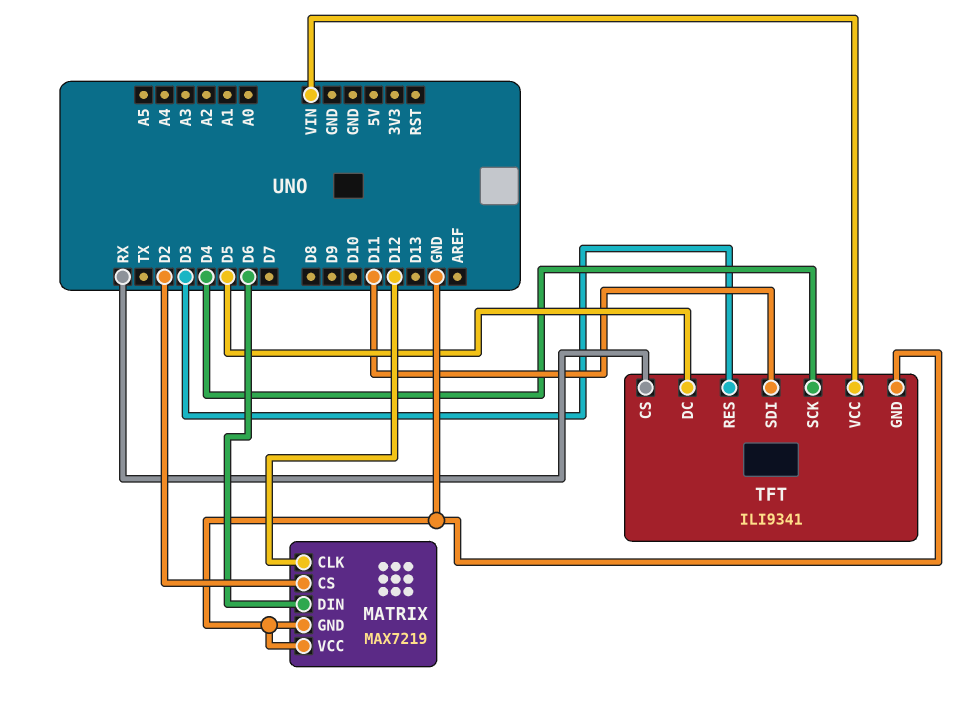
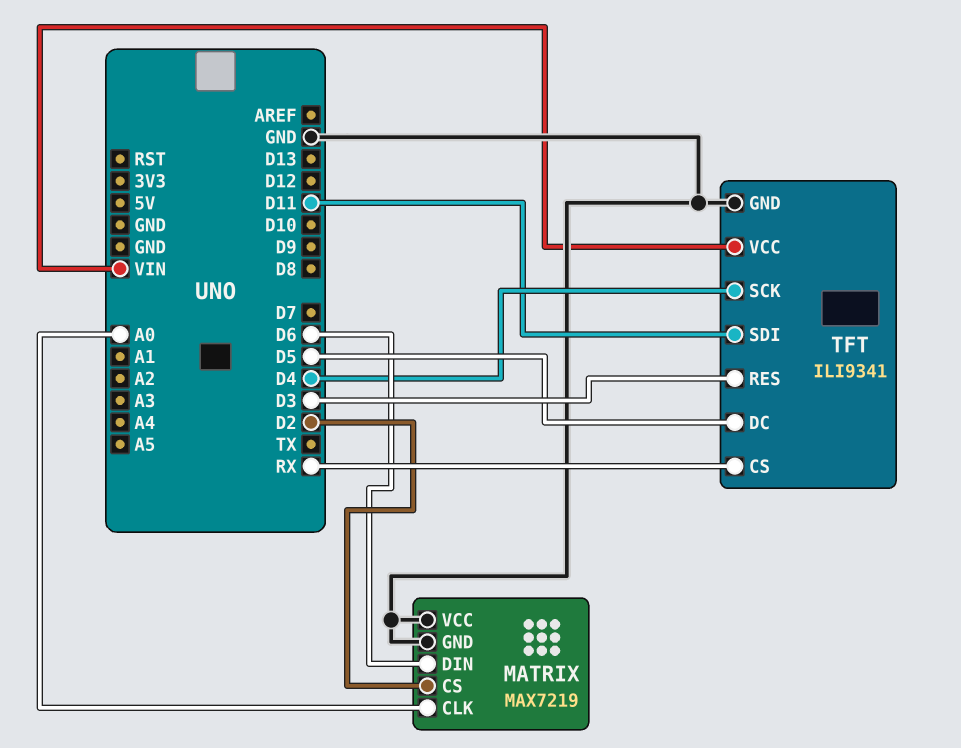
MATRIX pin CLK: D12 -> A0

